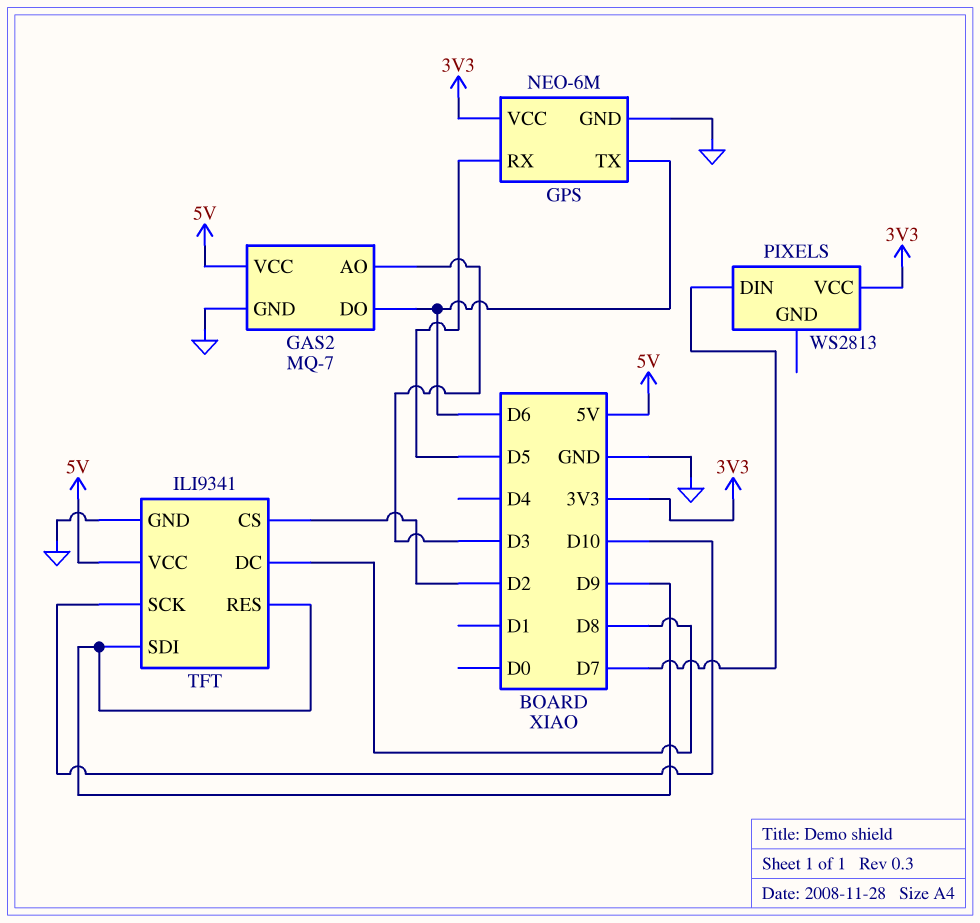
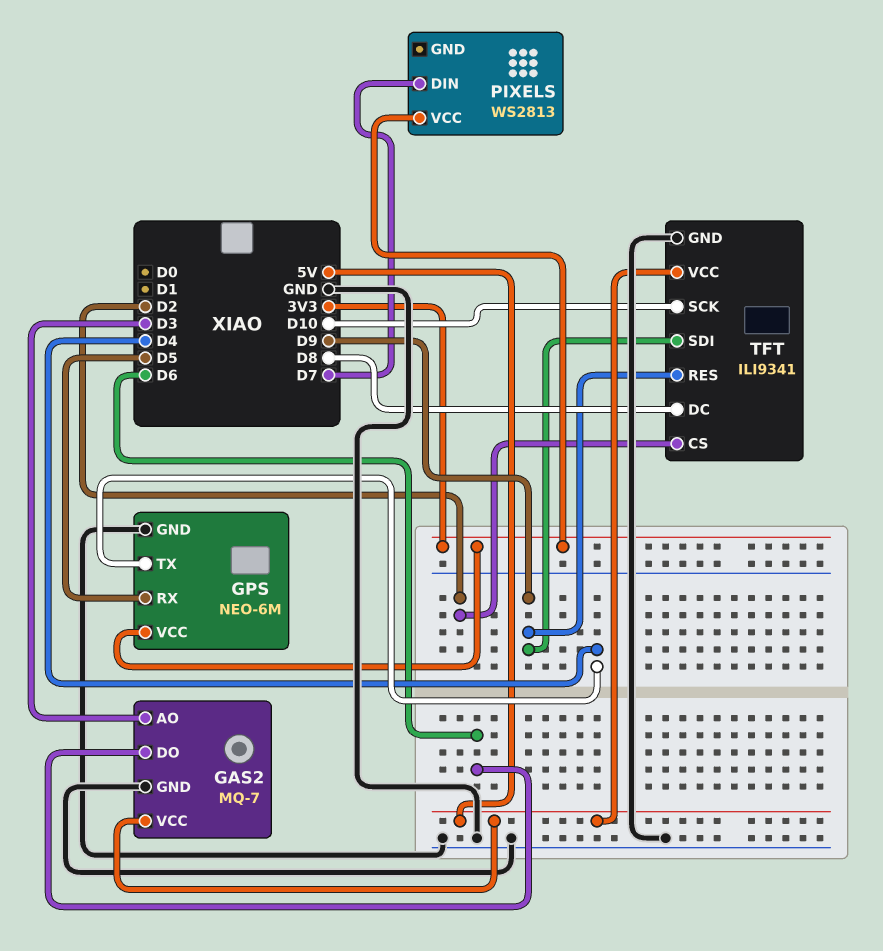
GPS pin TX: D6 -> D4

